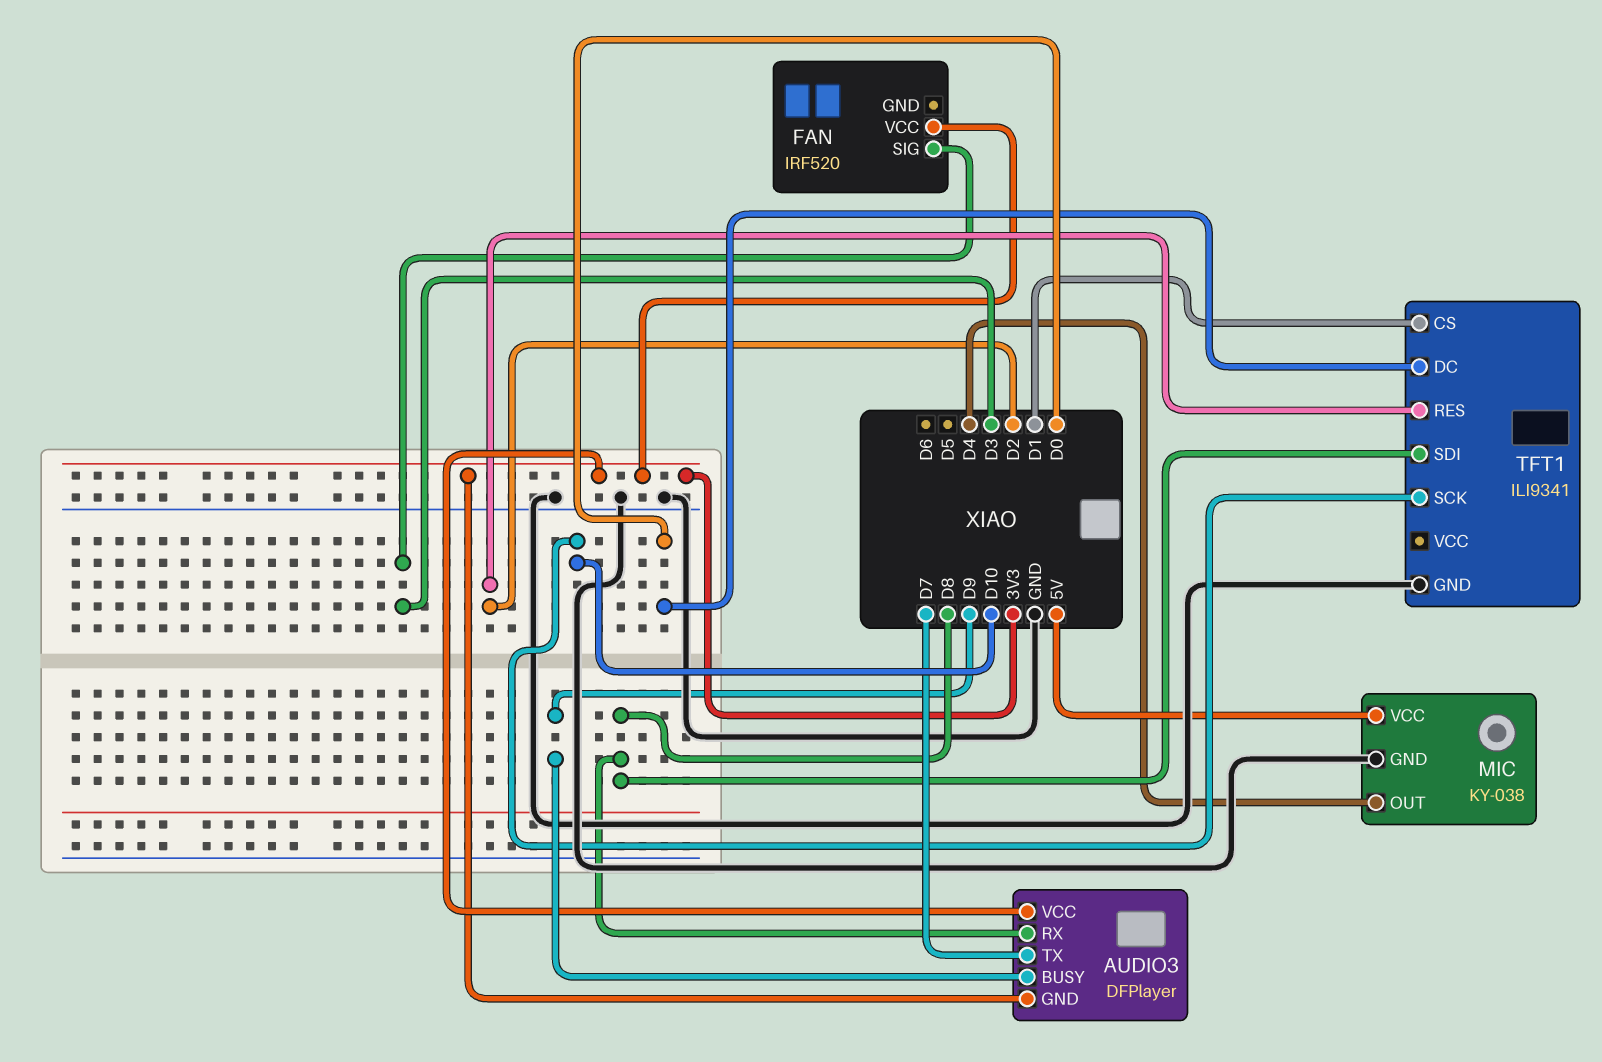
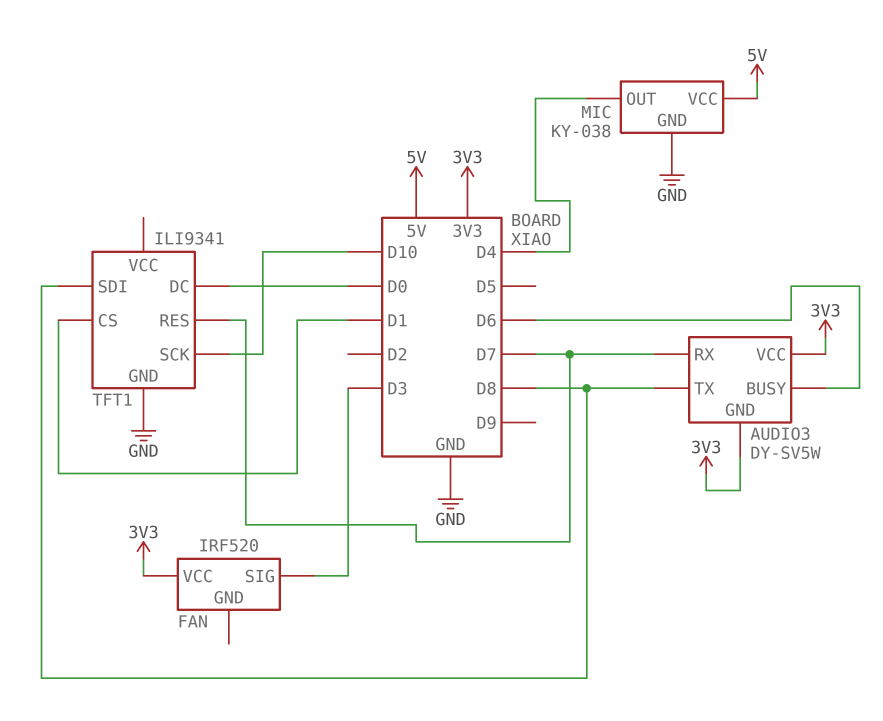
AUDIO3: DFPlayer -> DY-SV5W
AUDIO3 pin BUSY: D9 -> D6
AUDIO3 pin RX: D8 -> D7
AUDIO3 pin TX: D7 -> D8
TFT1 pin RES: D2 -> D7

